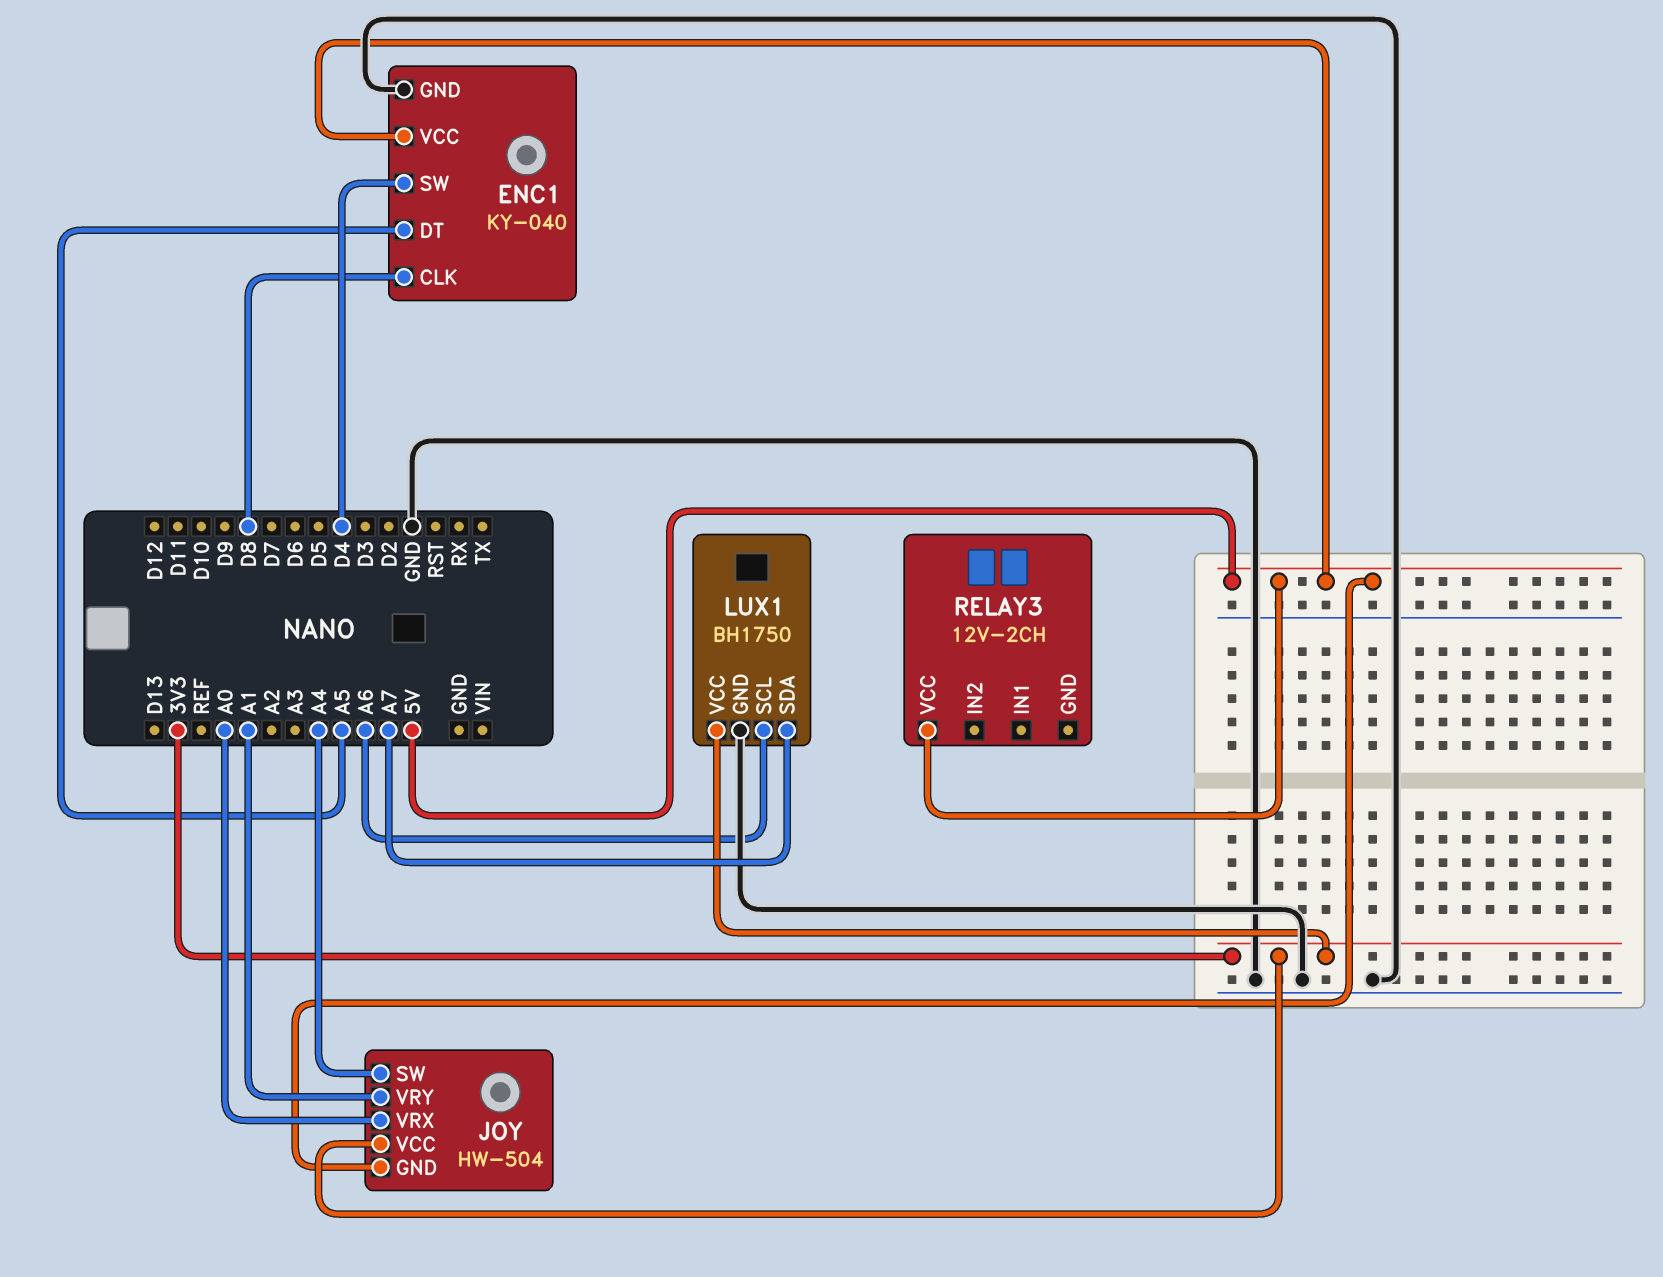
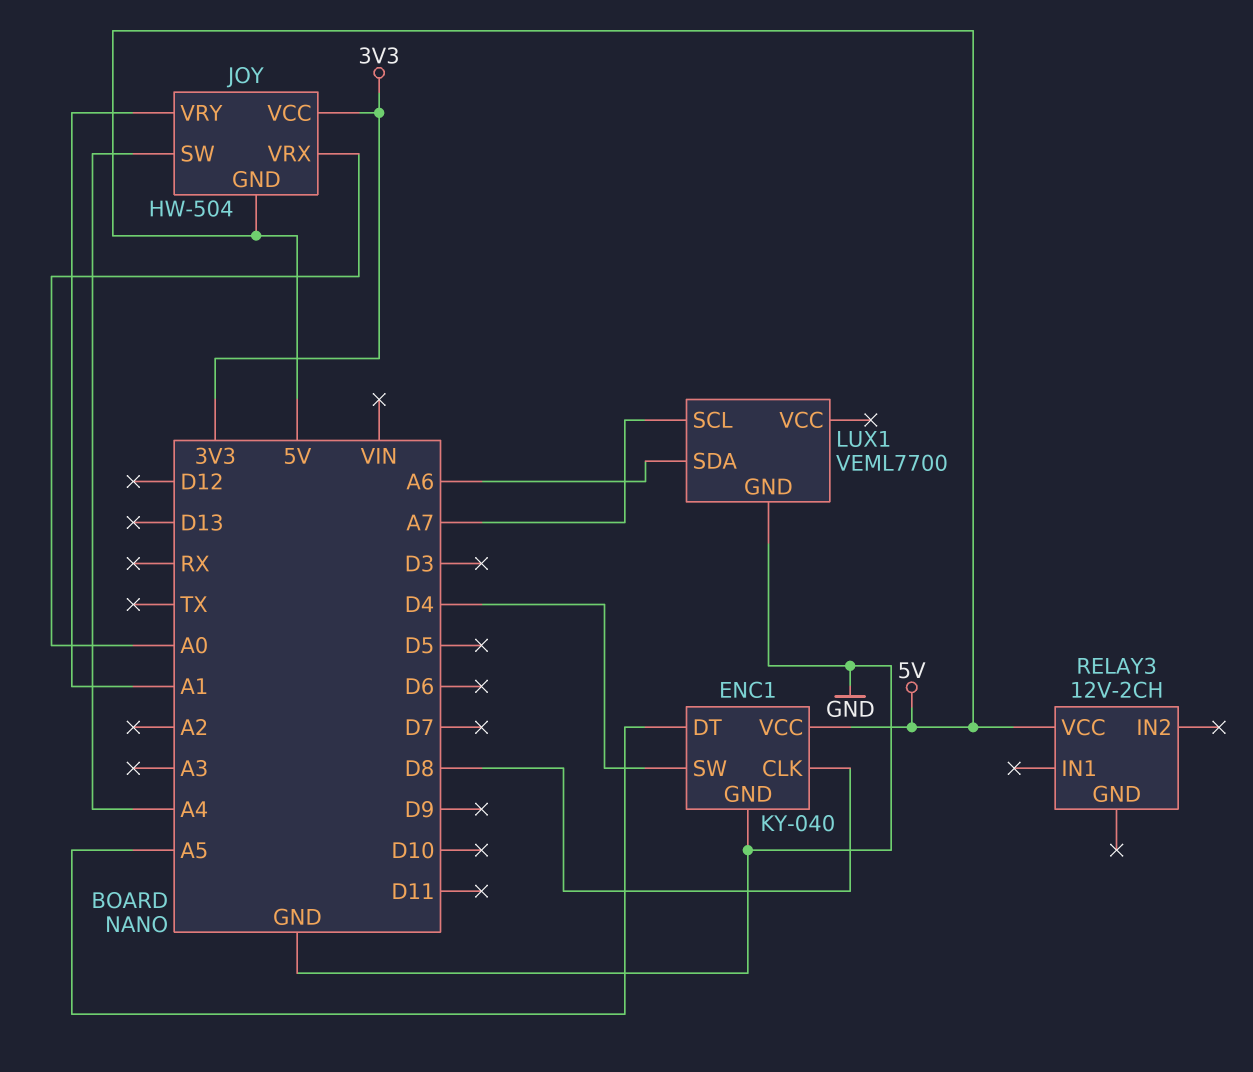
LUX1: BH1750 -> VEML7700
LUX1 pin SCL: A6 -> A7
LUX1 pin SDA: A7 -> A6
LUX1 pin VCC: 3V3 -> none

